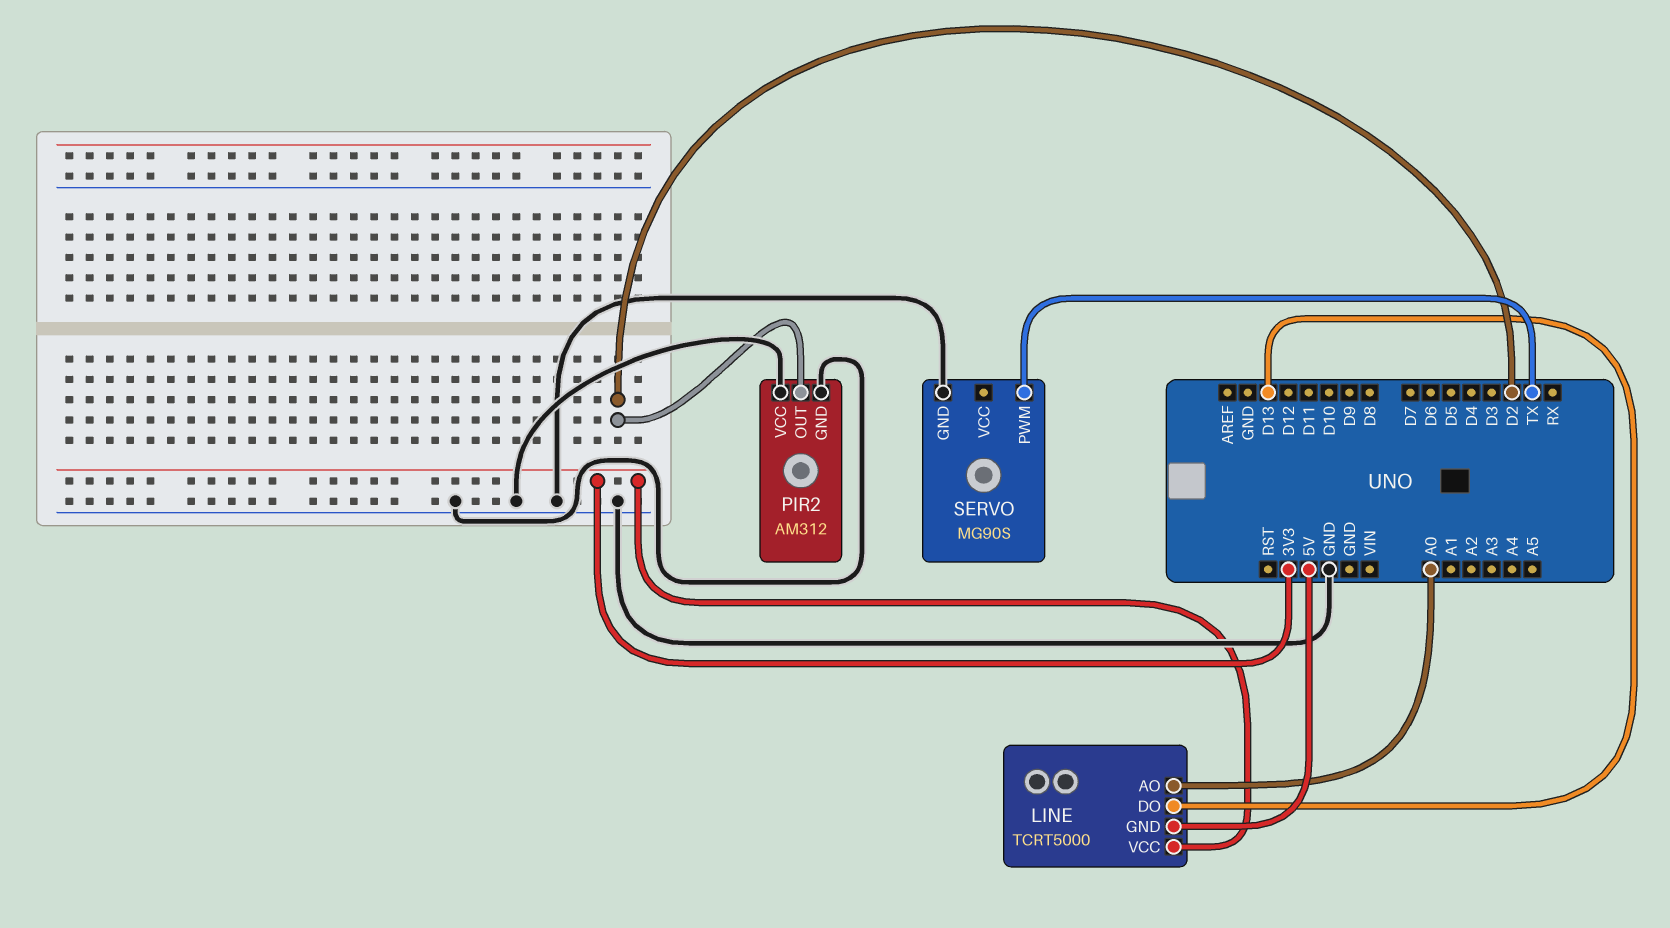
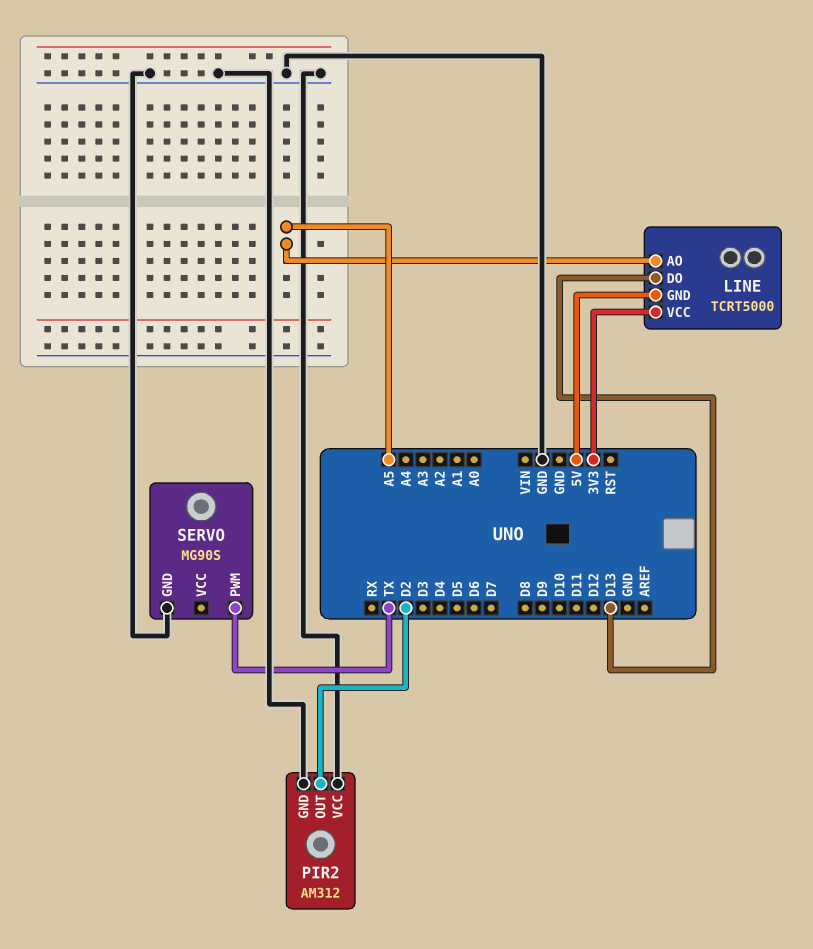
LINE pin AO: A0 -> A5

